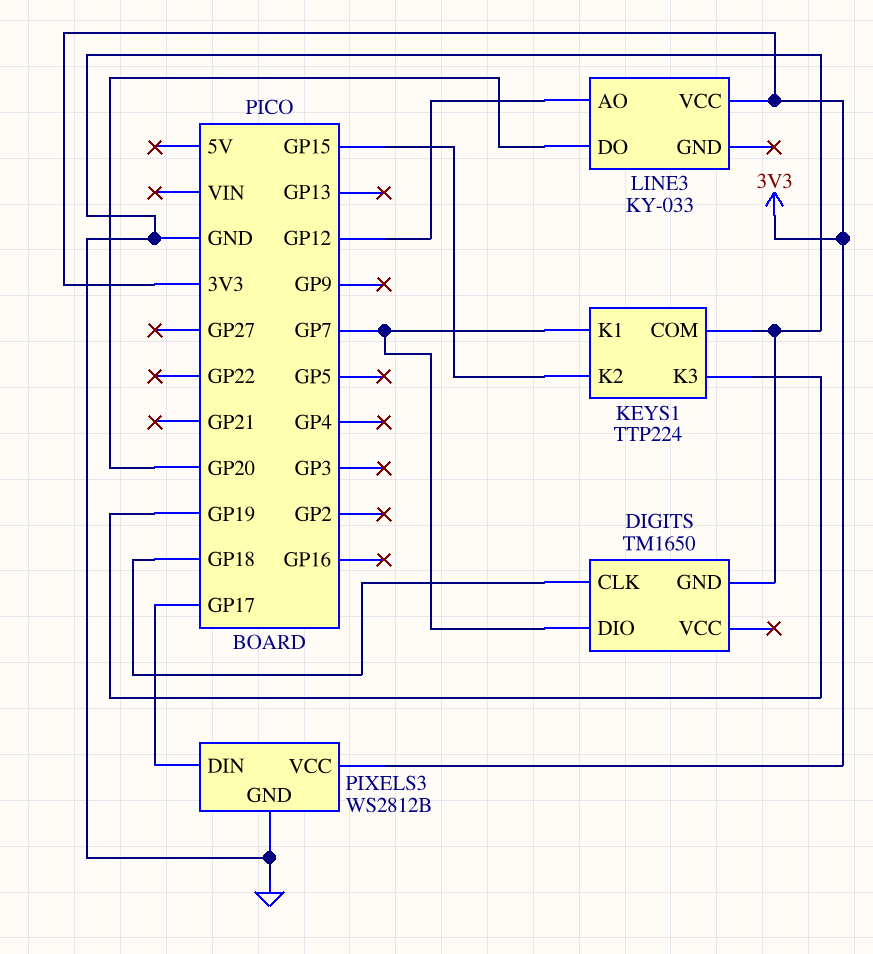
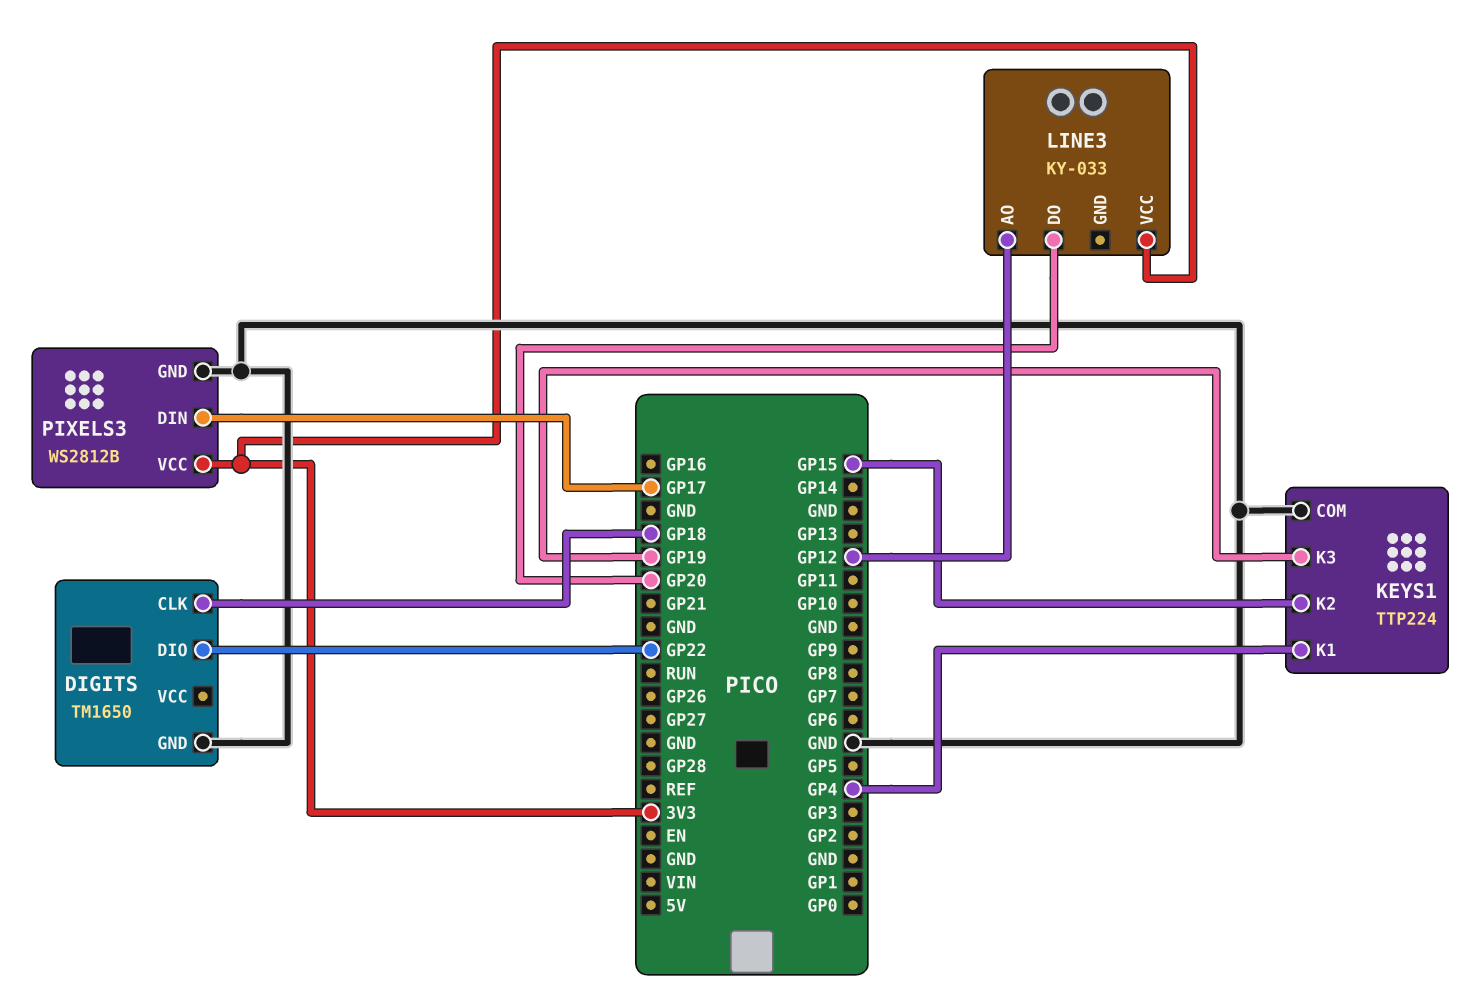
DIGITS pin DIO: GP7 -> GP22
KEYS1 pin K1: GP7 -> GP4

